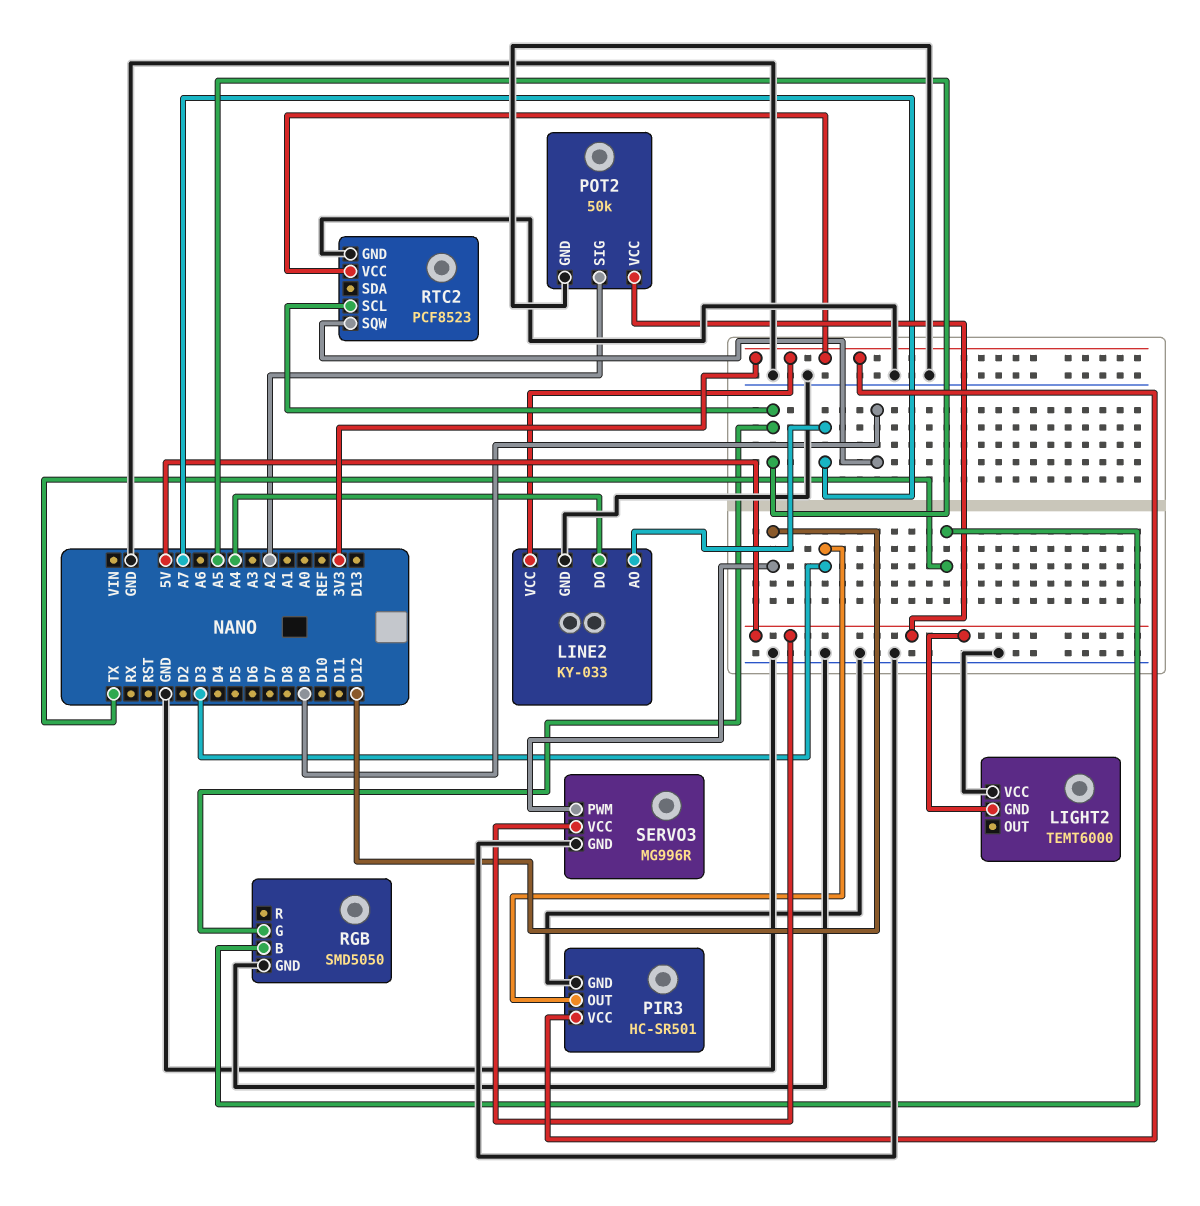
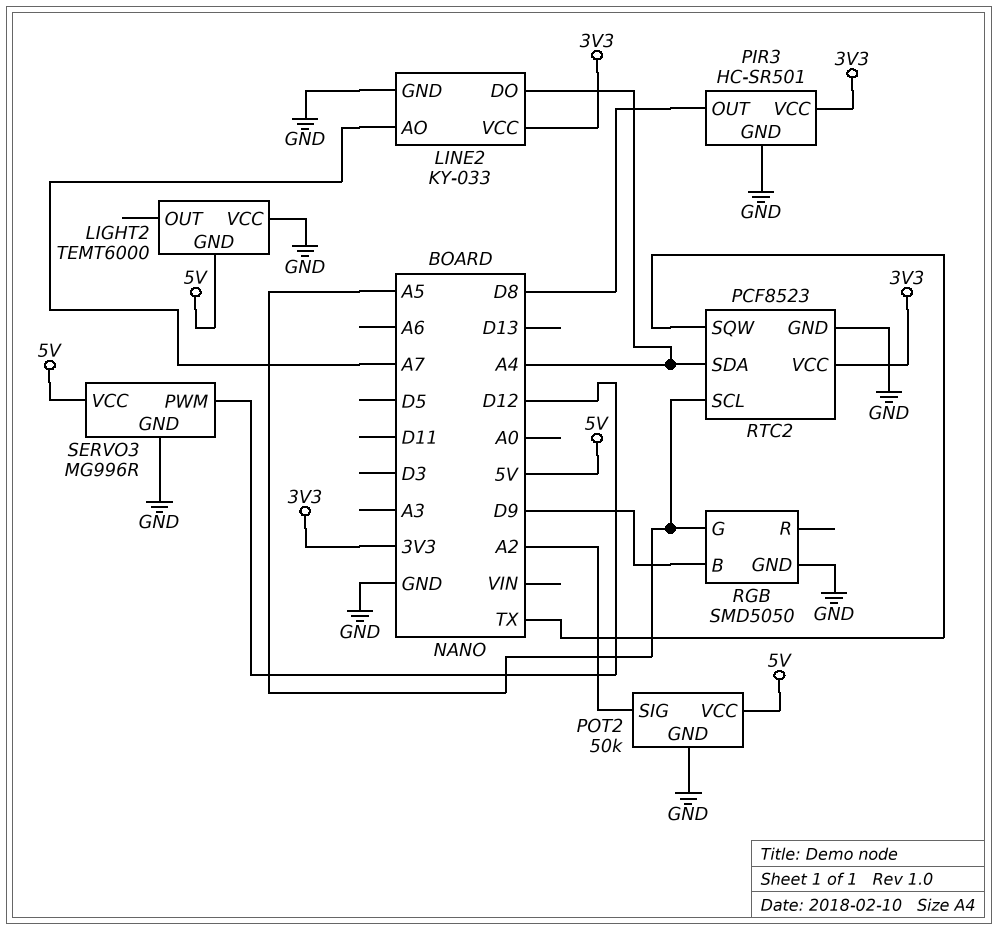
PIR3 pin OUT: D3 -> D8
RGB pin B: TX -> D9
RTC2 pin SDA: none -> A4
RTC2 pin SQW: D9 -> TX

